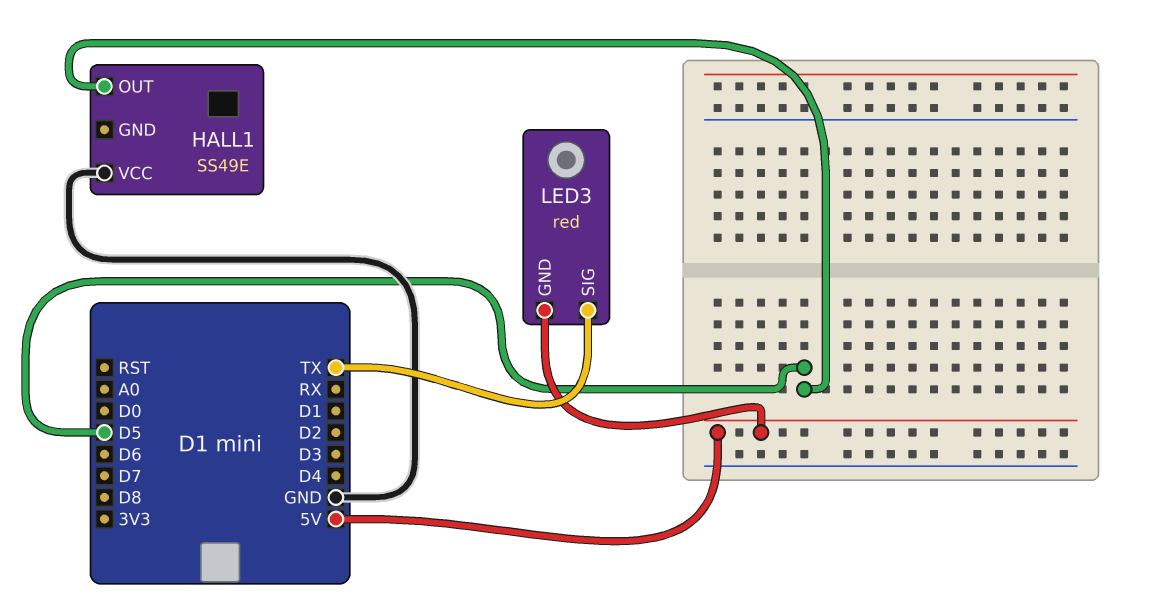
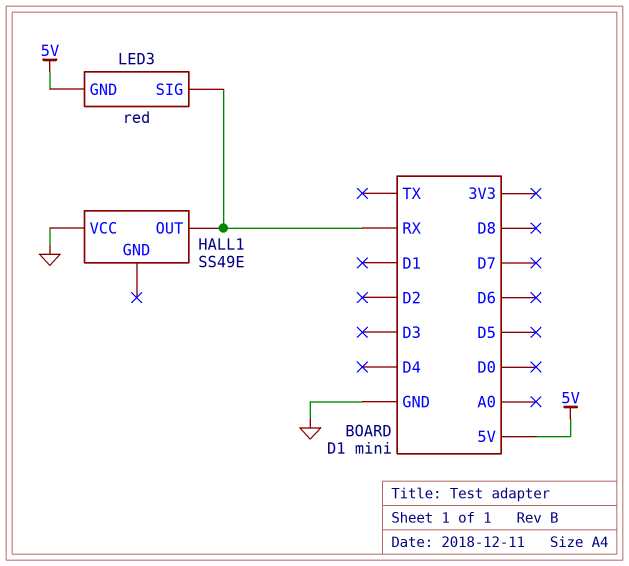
HALL1 pin OUT: D5 -> RX
LED3 pin SIG: TX -> RX

